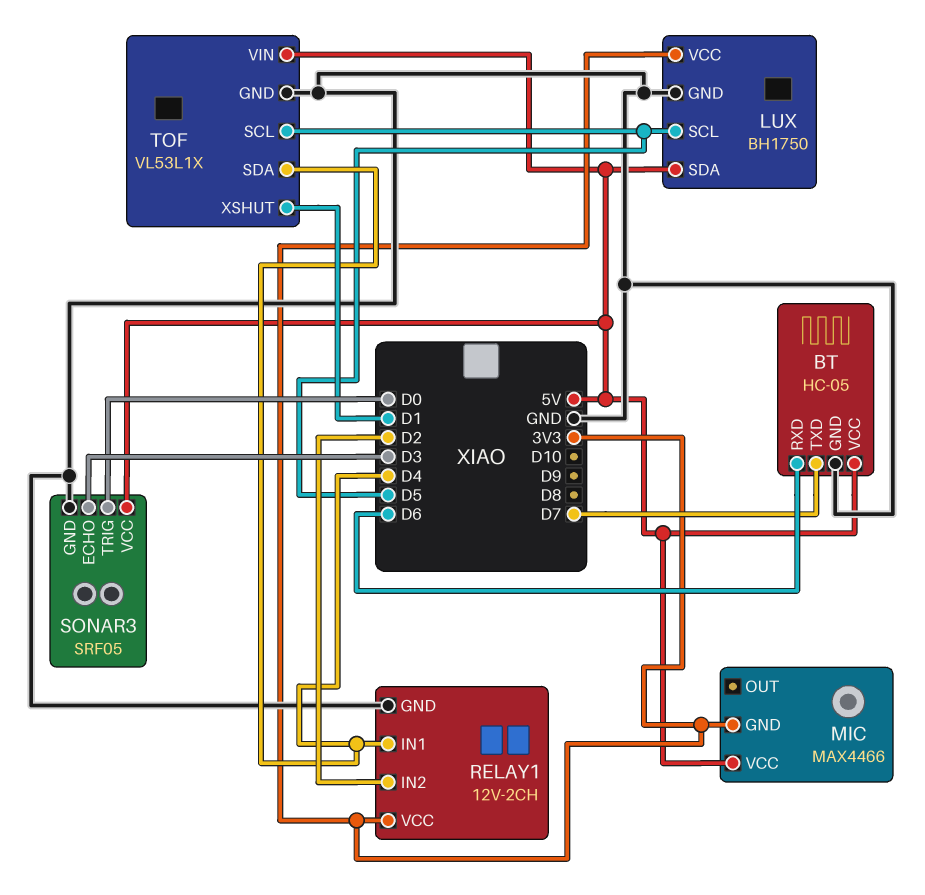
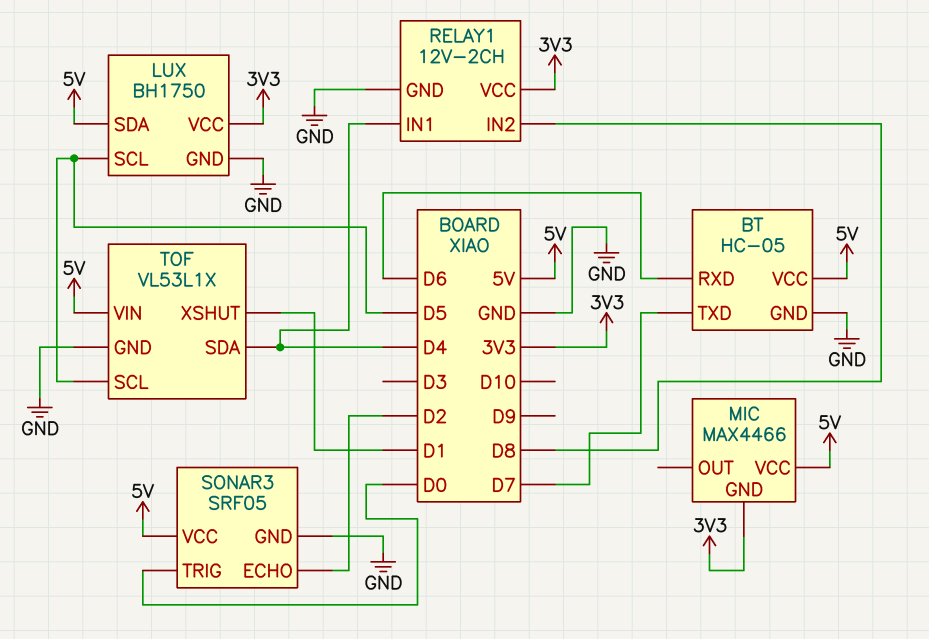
RELAY1 pin IN2: D2 -> D8
SONAR3 pin ECHO: D3 -> D2

